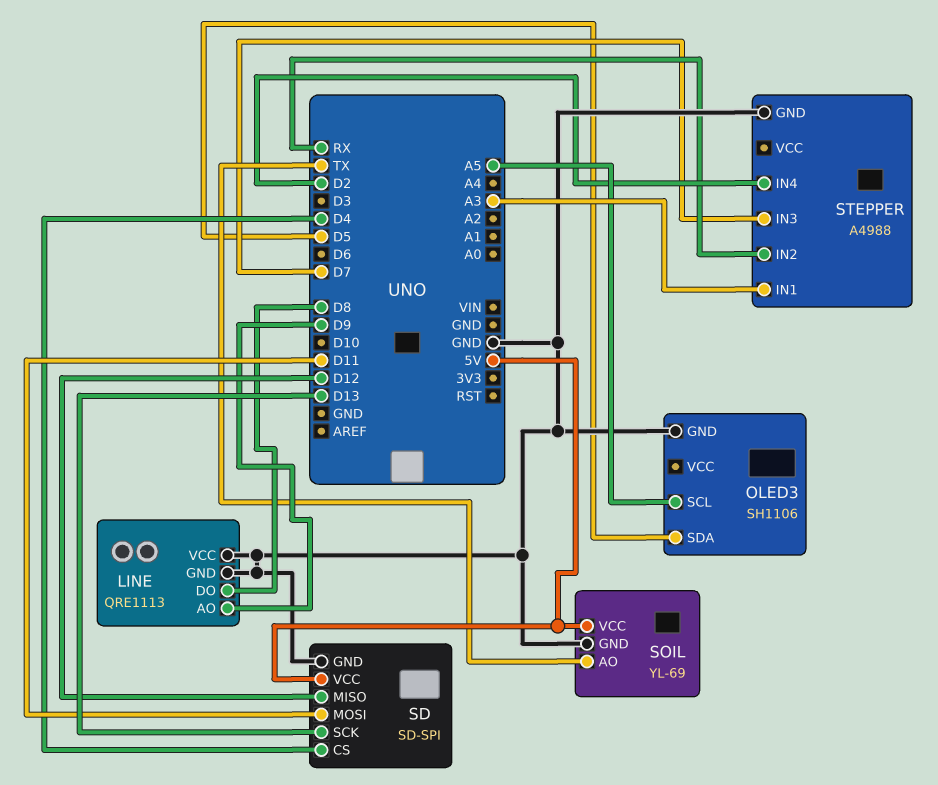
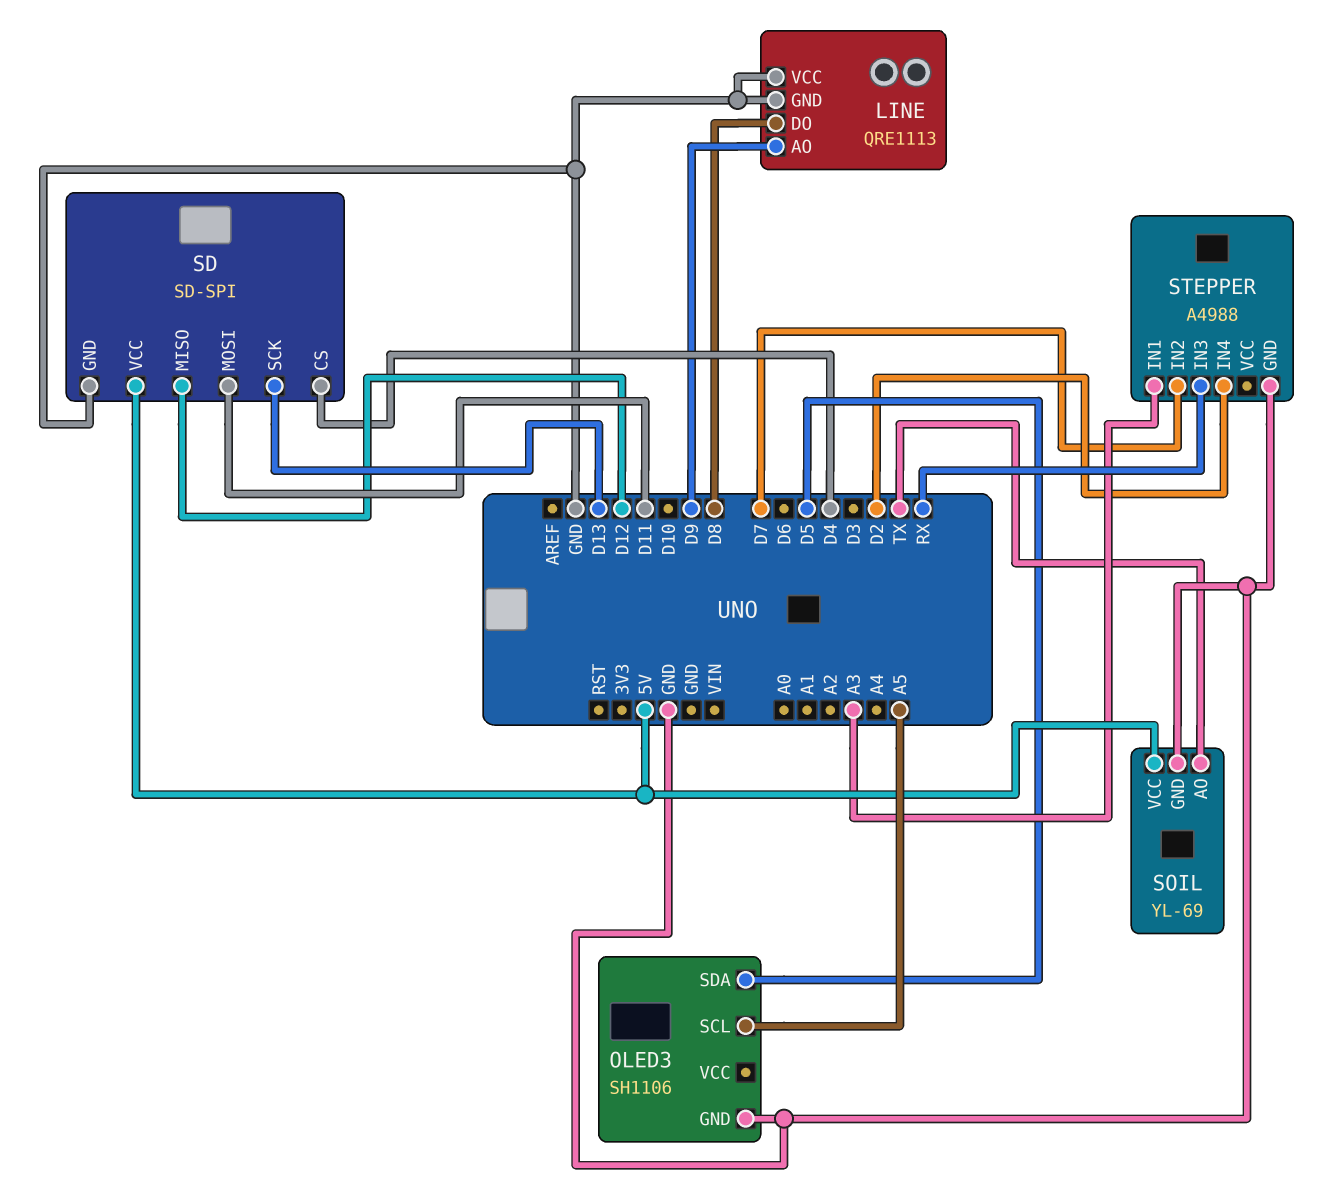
STEPPER pin IN2: RX -> D7
STEPPER pin IN3: D7 -> RX

